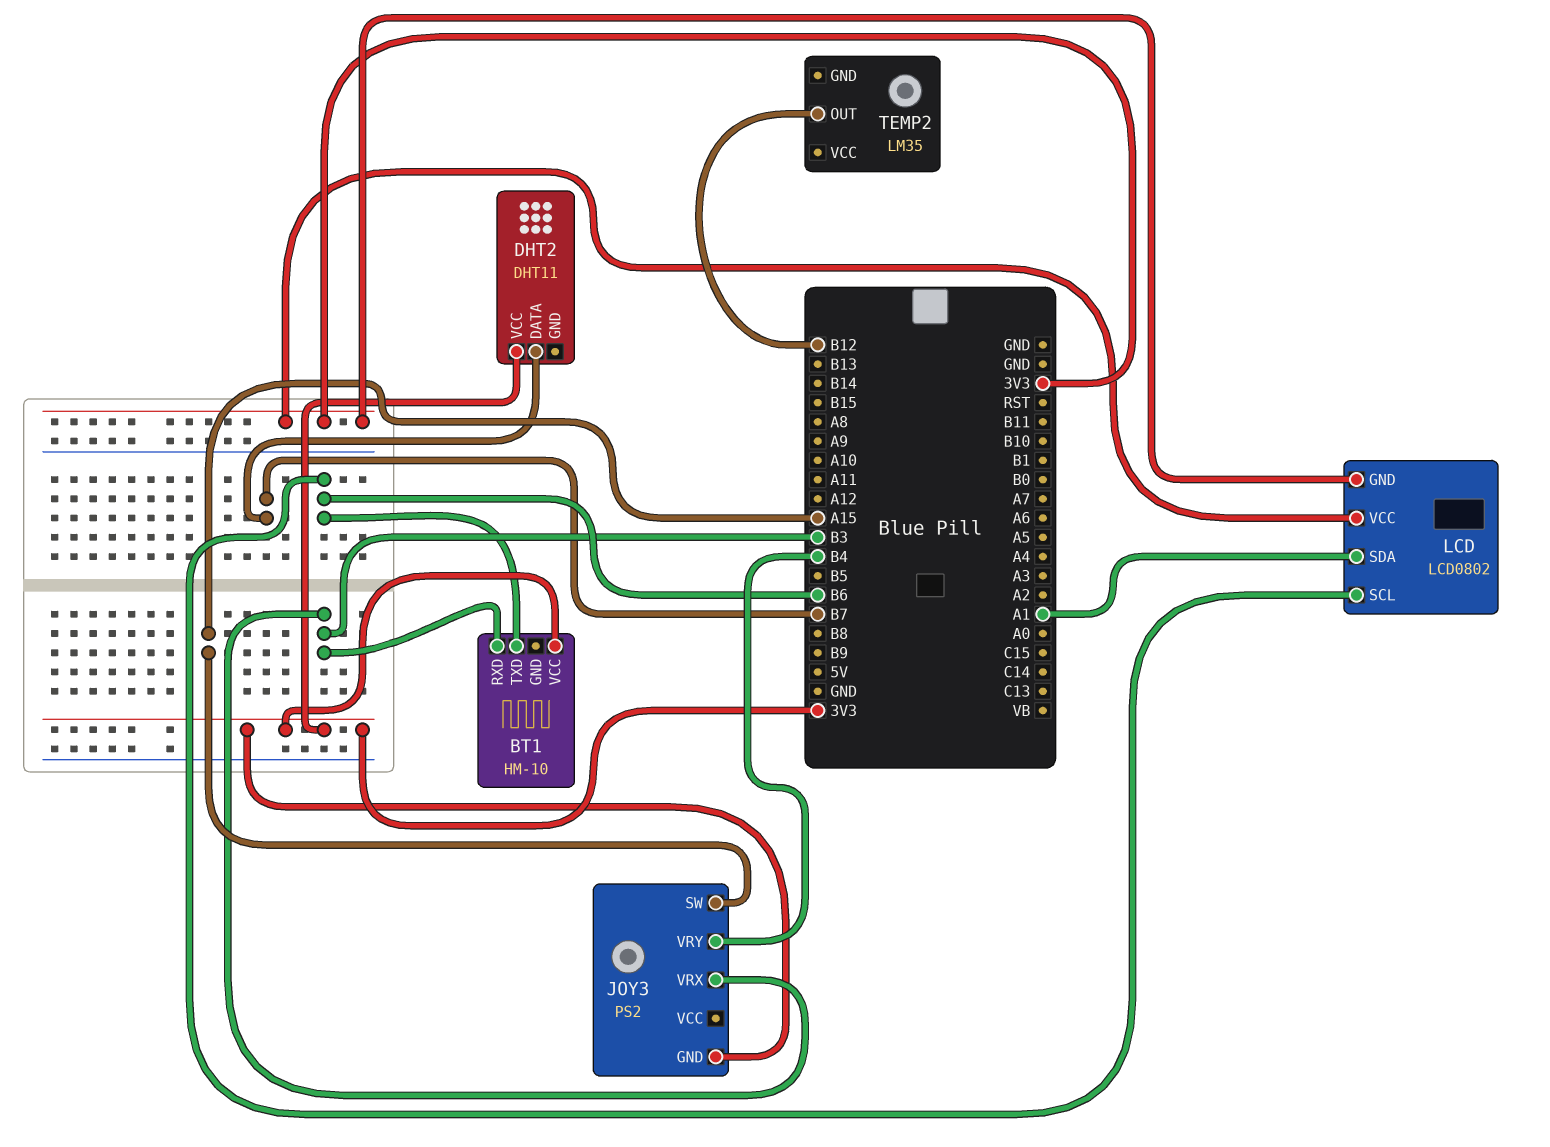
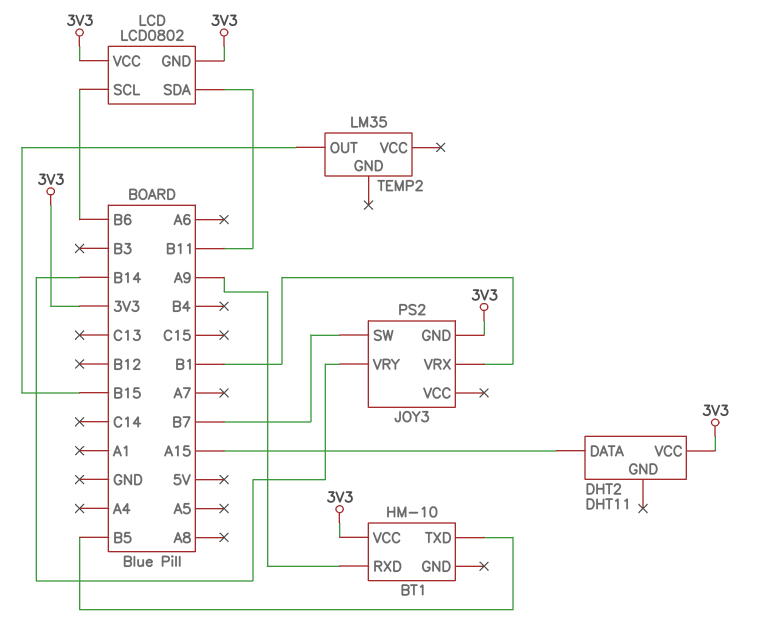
BT1 pin RXD: B3 -> A9
BT1 pin TXD: B6 -> B5
DHT2 pin DATA: B7 -> A15
JOY3 pin SW: A15 -> B7
JOY3 pin VRX: B3 -> B1
JOY3 pin VRY: B4 -> B14
LCD pin SDA: A1 -> B11
TEMP2 pin OUT: B12 -> B15

